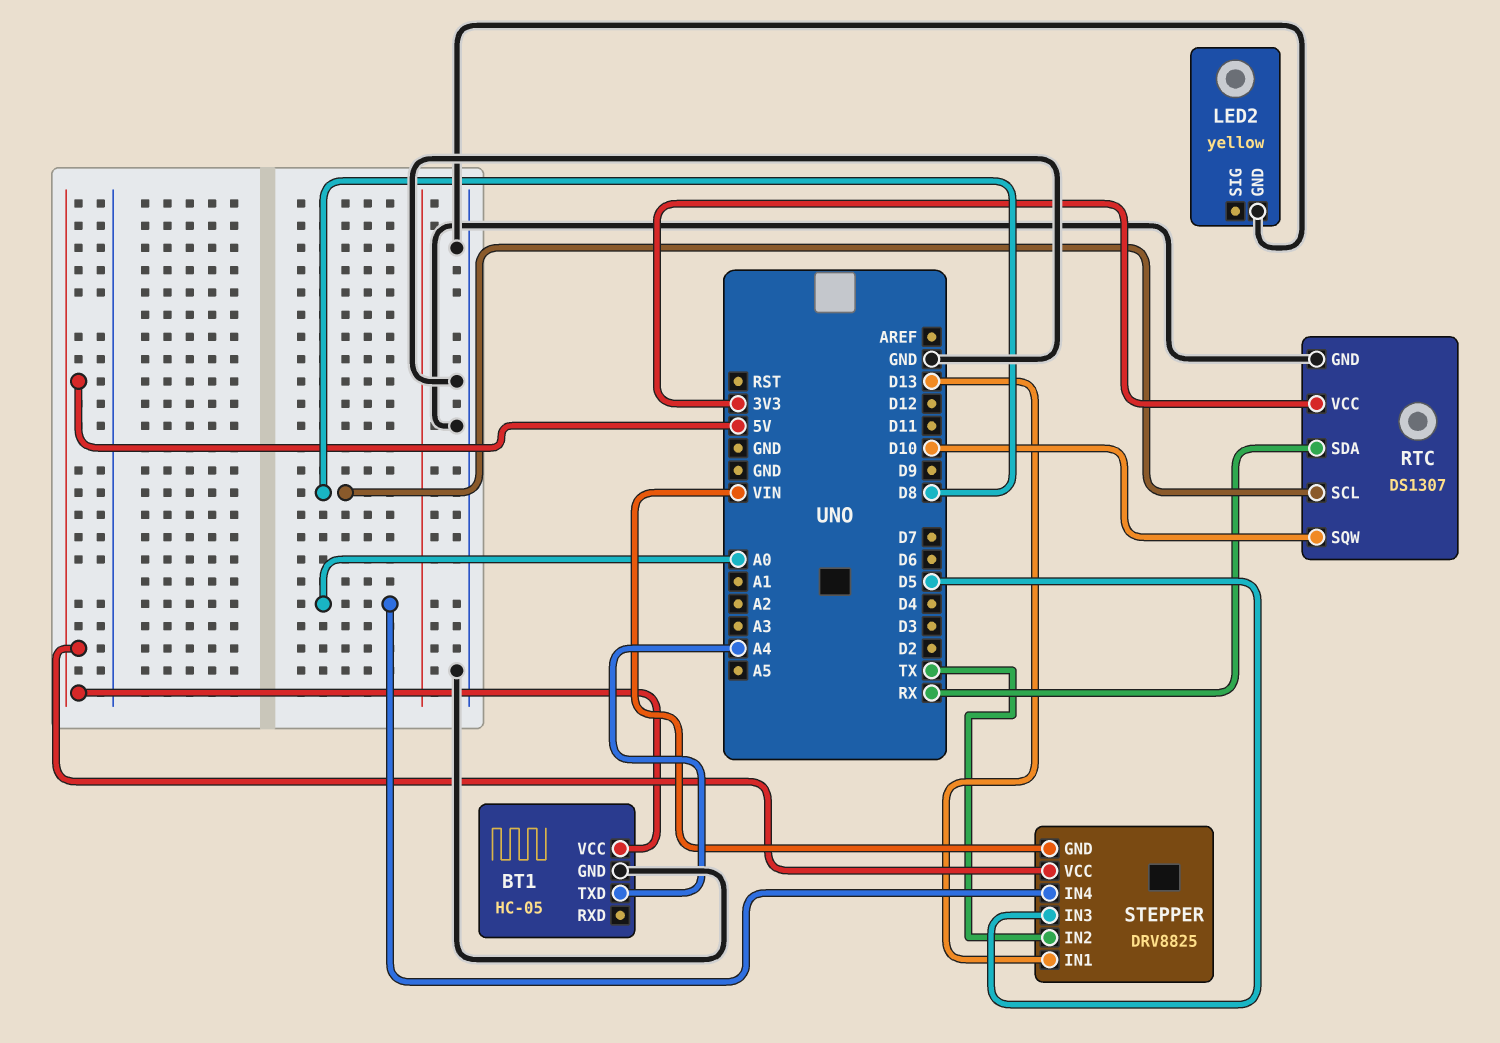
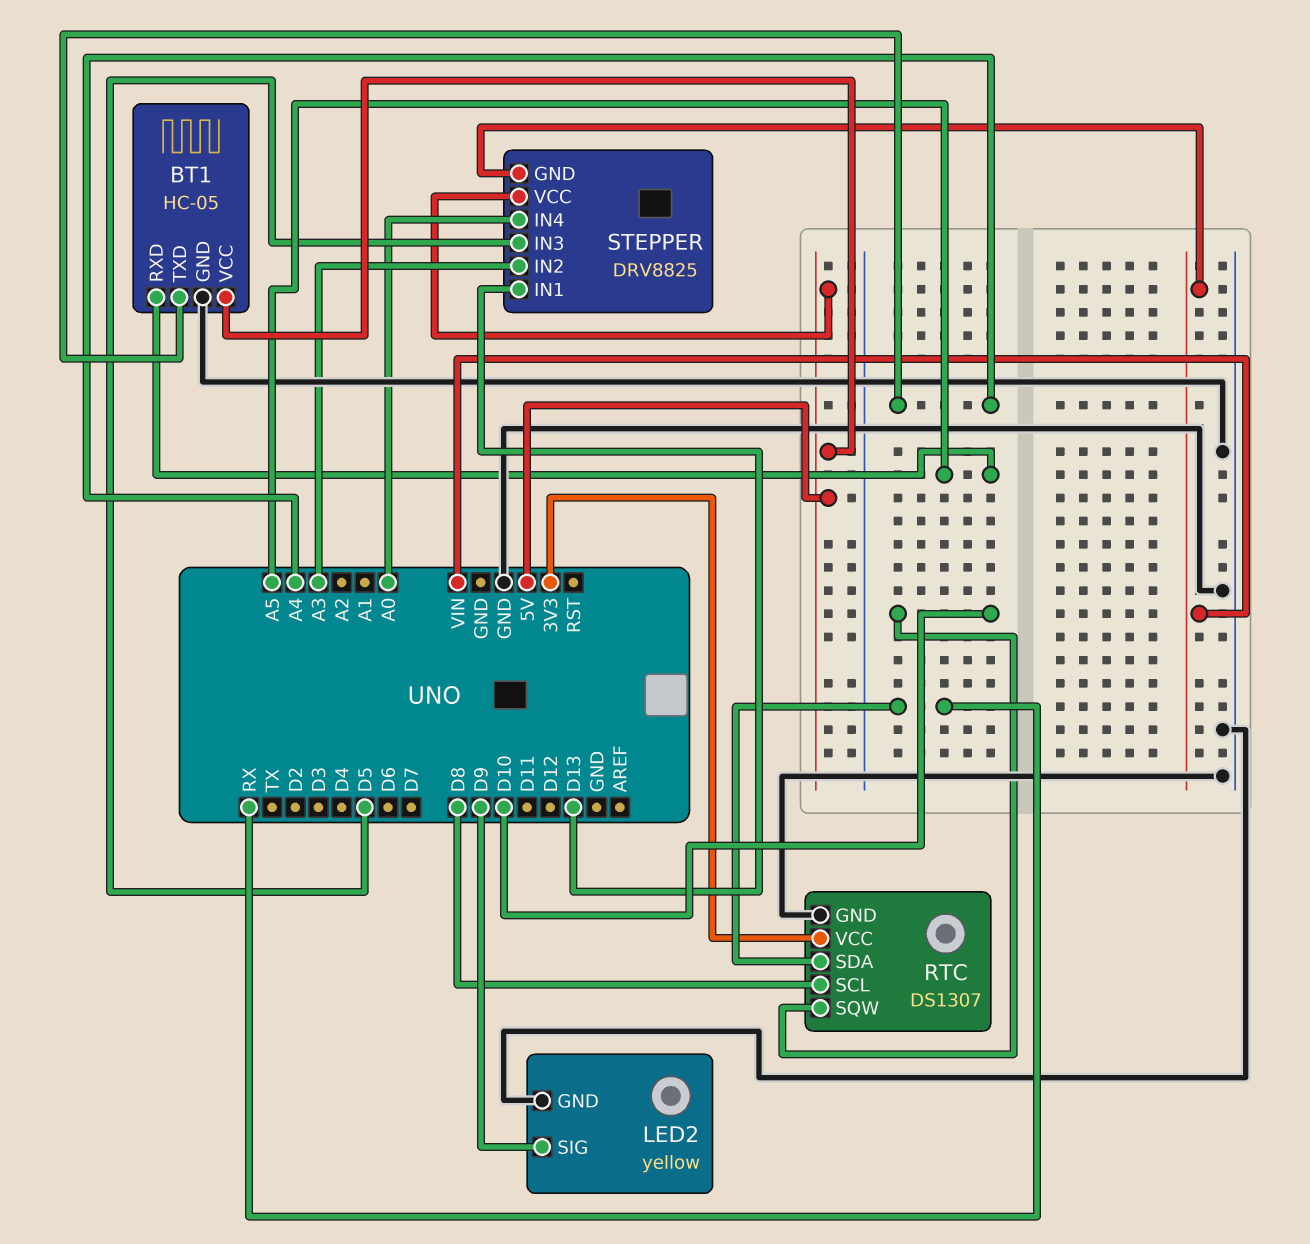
BT1 pin RXD: none -> A5
LED2 pin SIG: none -> D9
STEPPER pin IN2: TX -> A3

